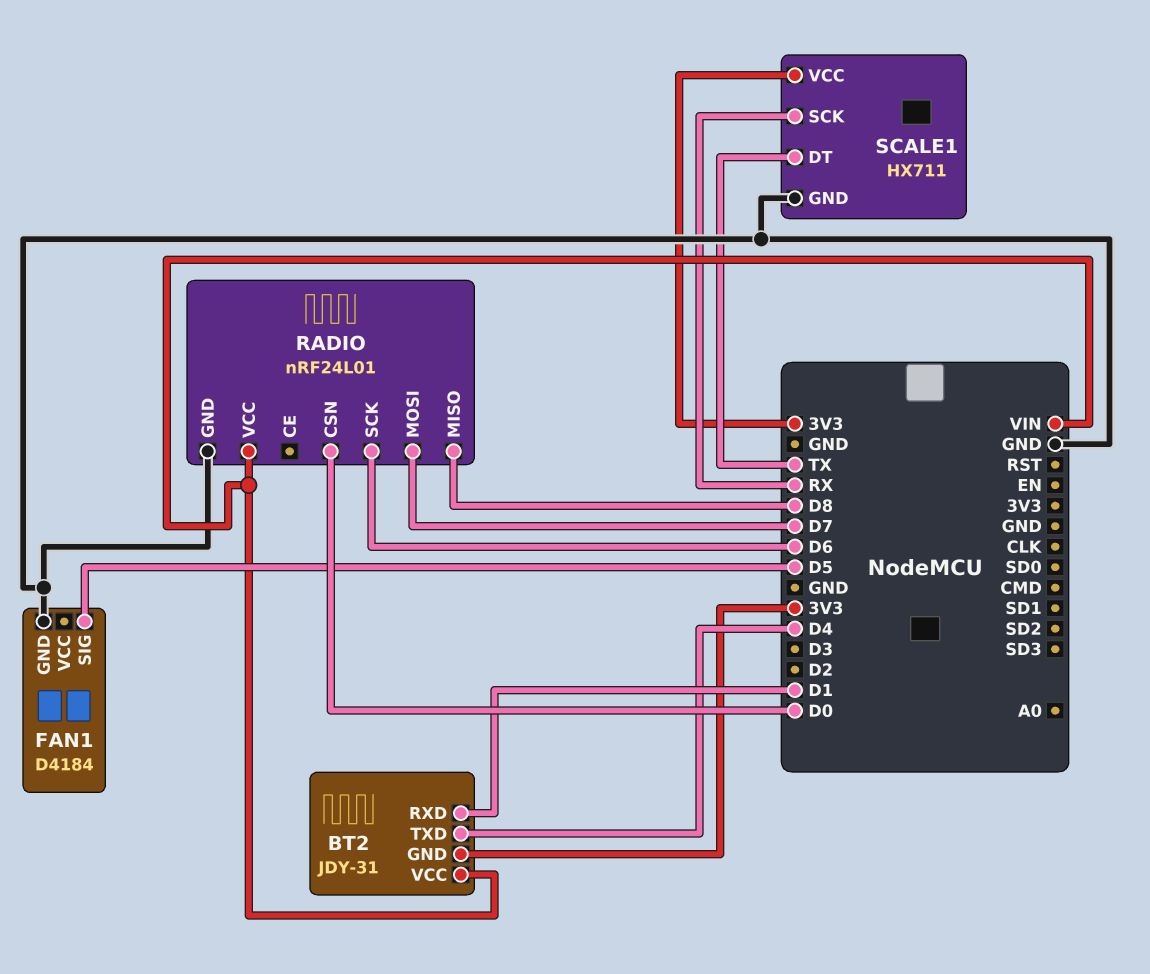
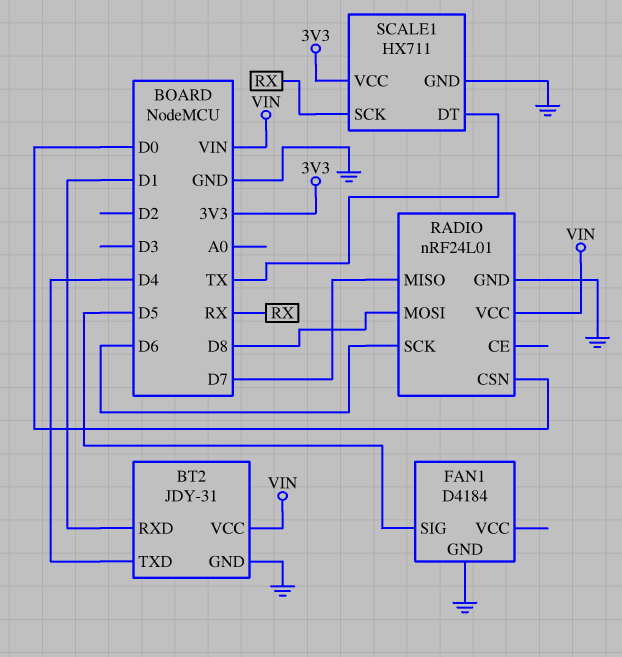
BT2 pin GND: 3V3 -> GND
RADIO pin MISO: D8 -> D7
RADIO pin MOSI: D7 -> D8

